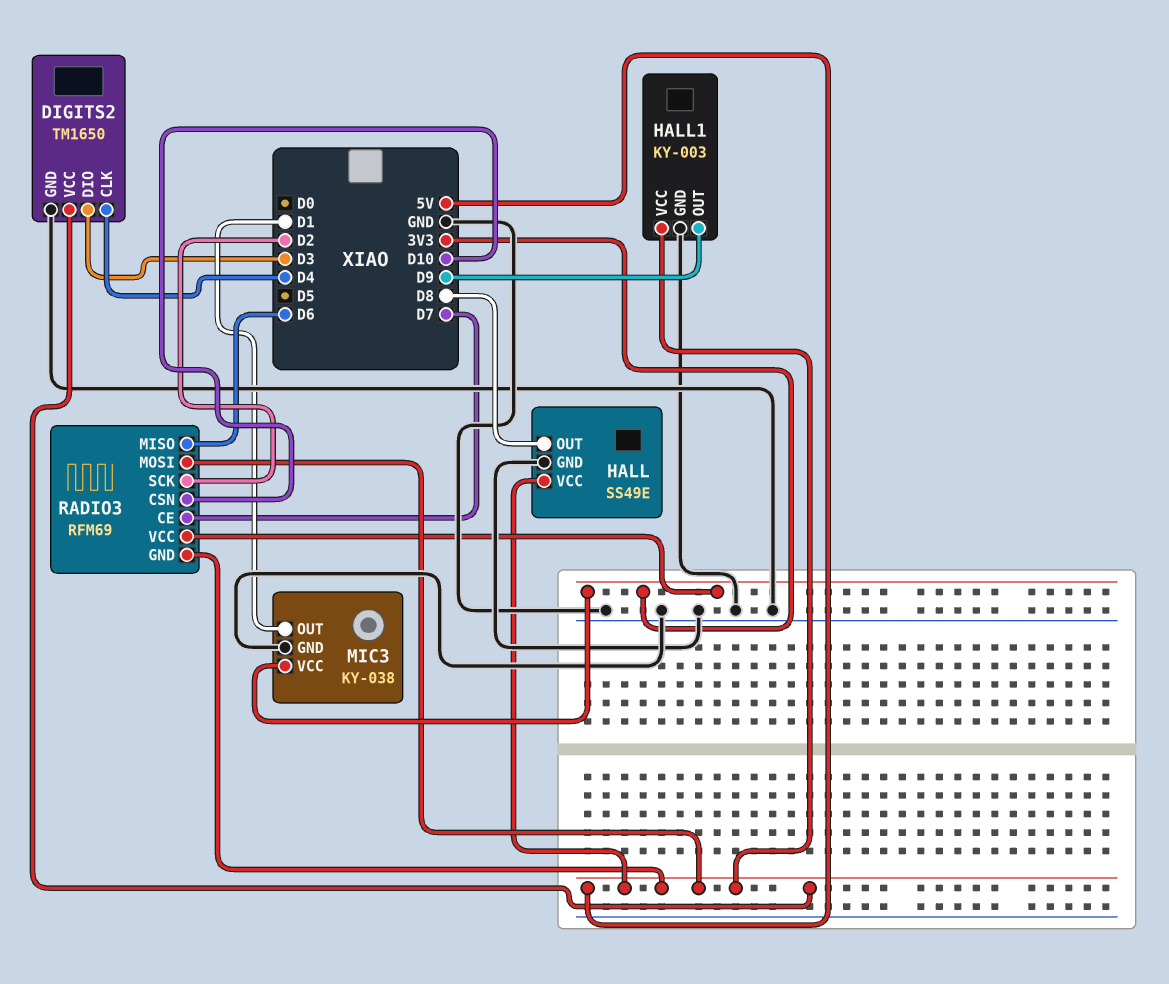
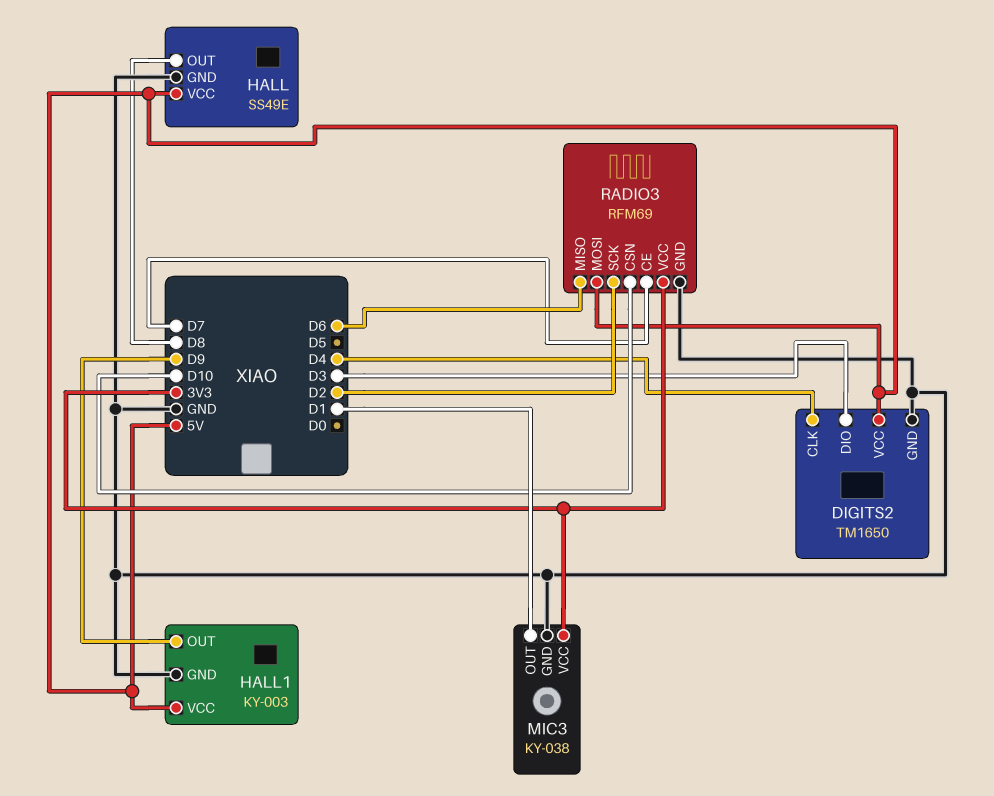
RADIO3 pin GND: 5V -> GND

